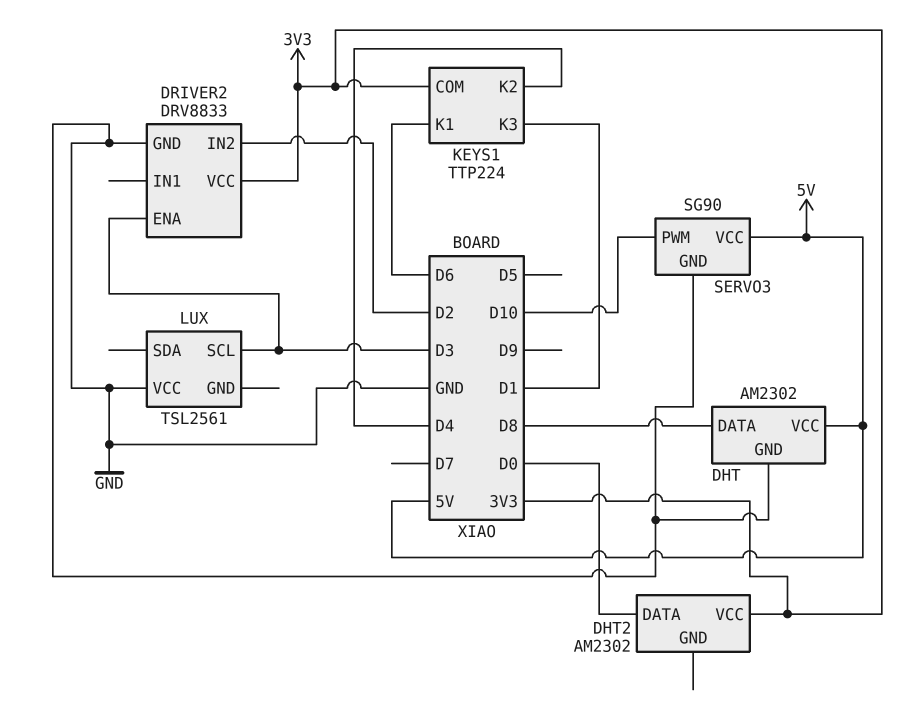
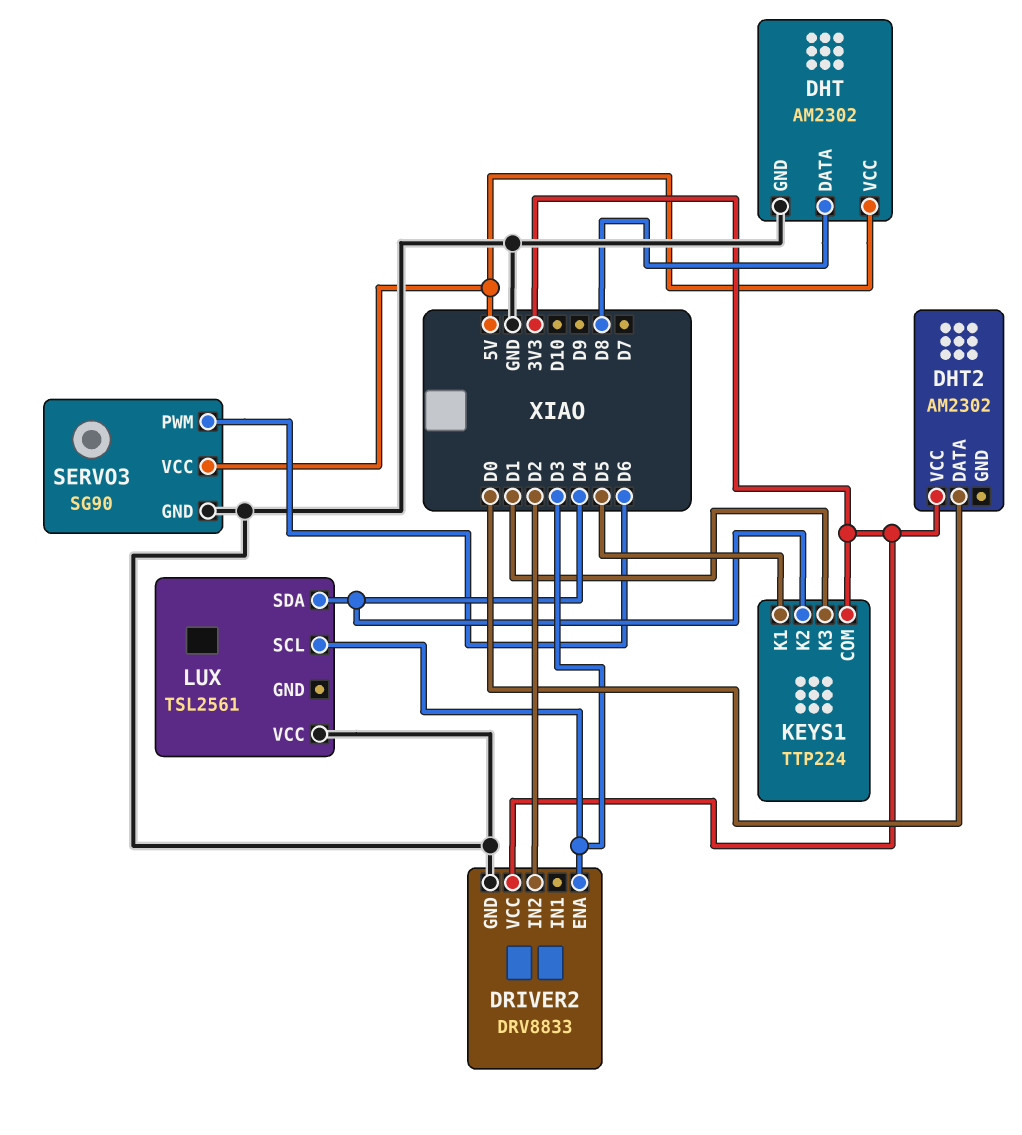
KEYS1 pin K1: D6 -> D5
LUX pin SDA: none -> D4
SERVO3 pin PWM: D10 -> D6

